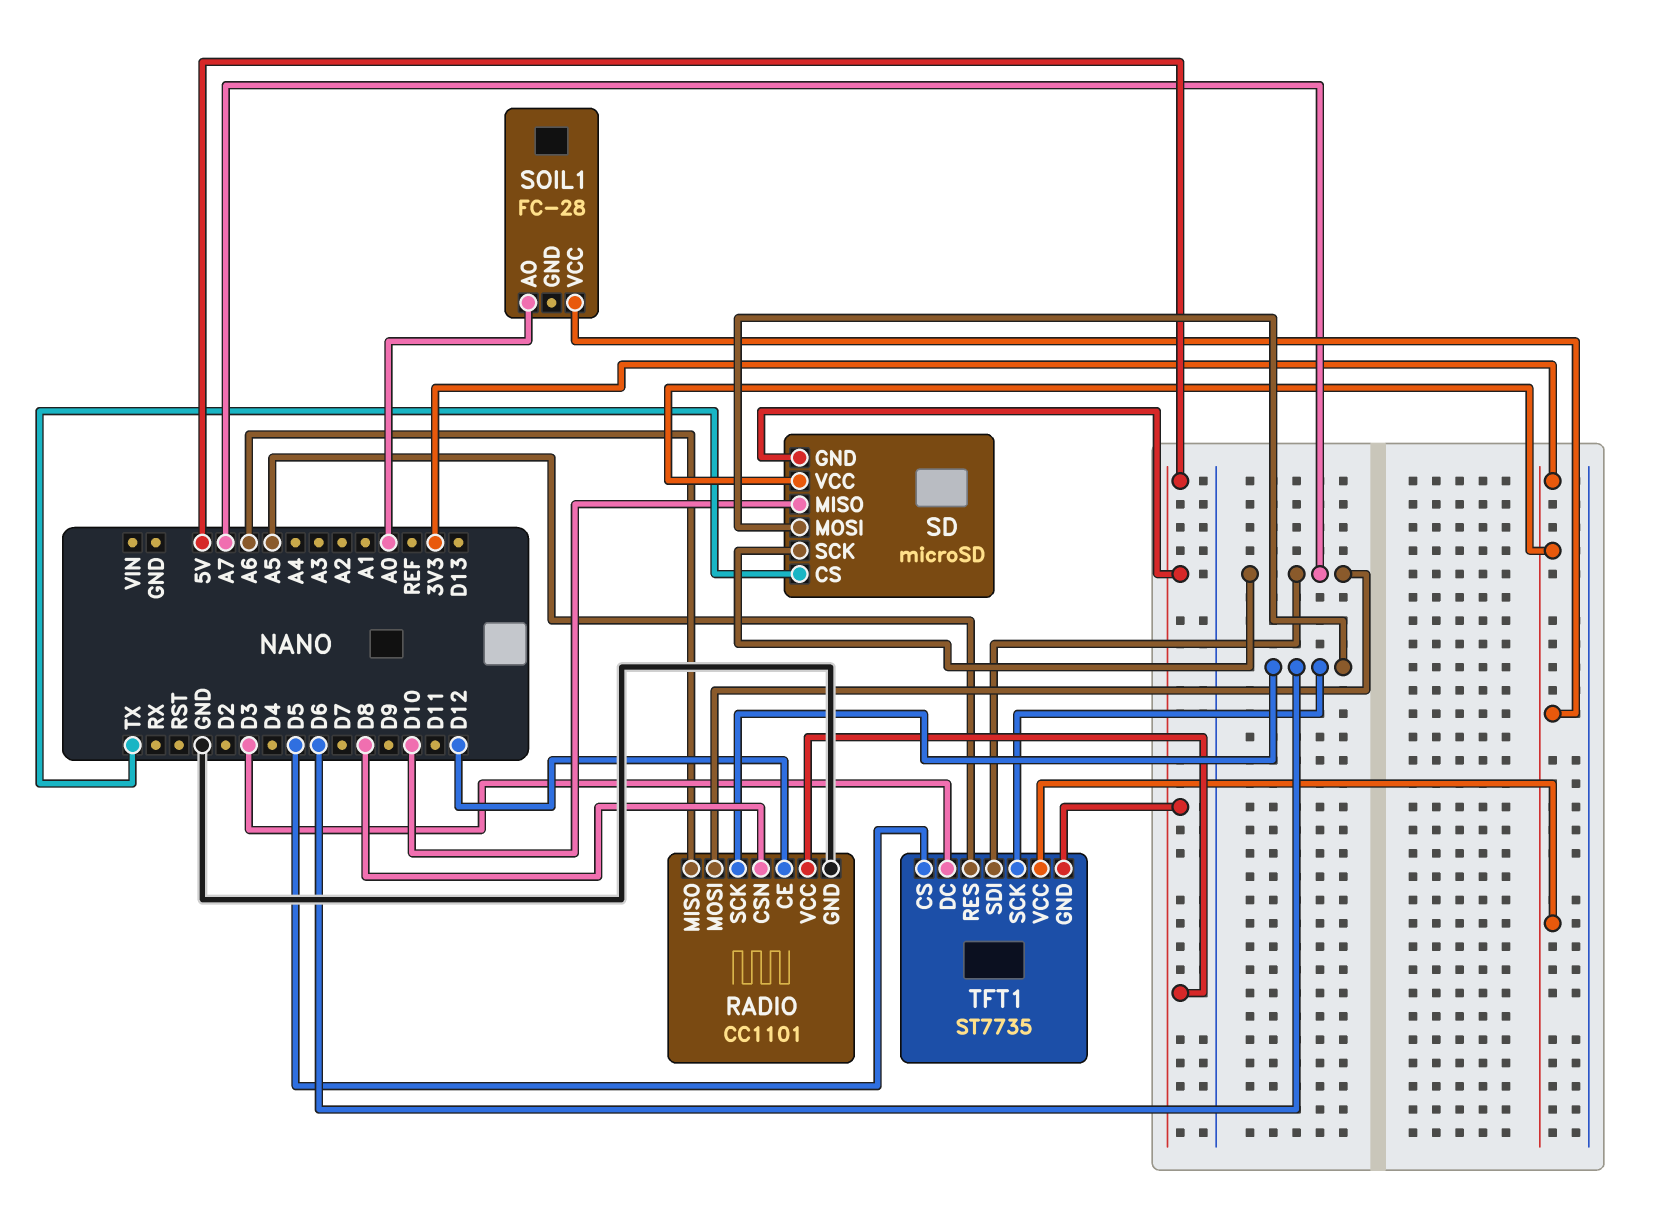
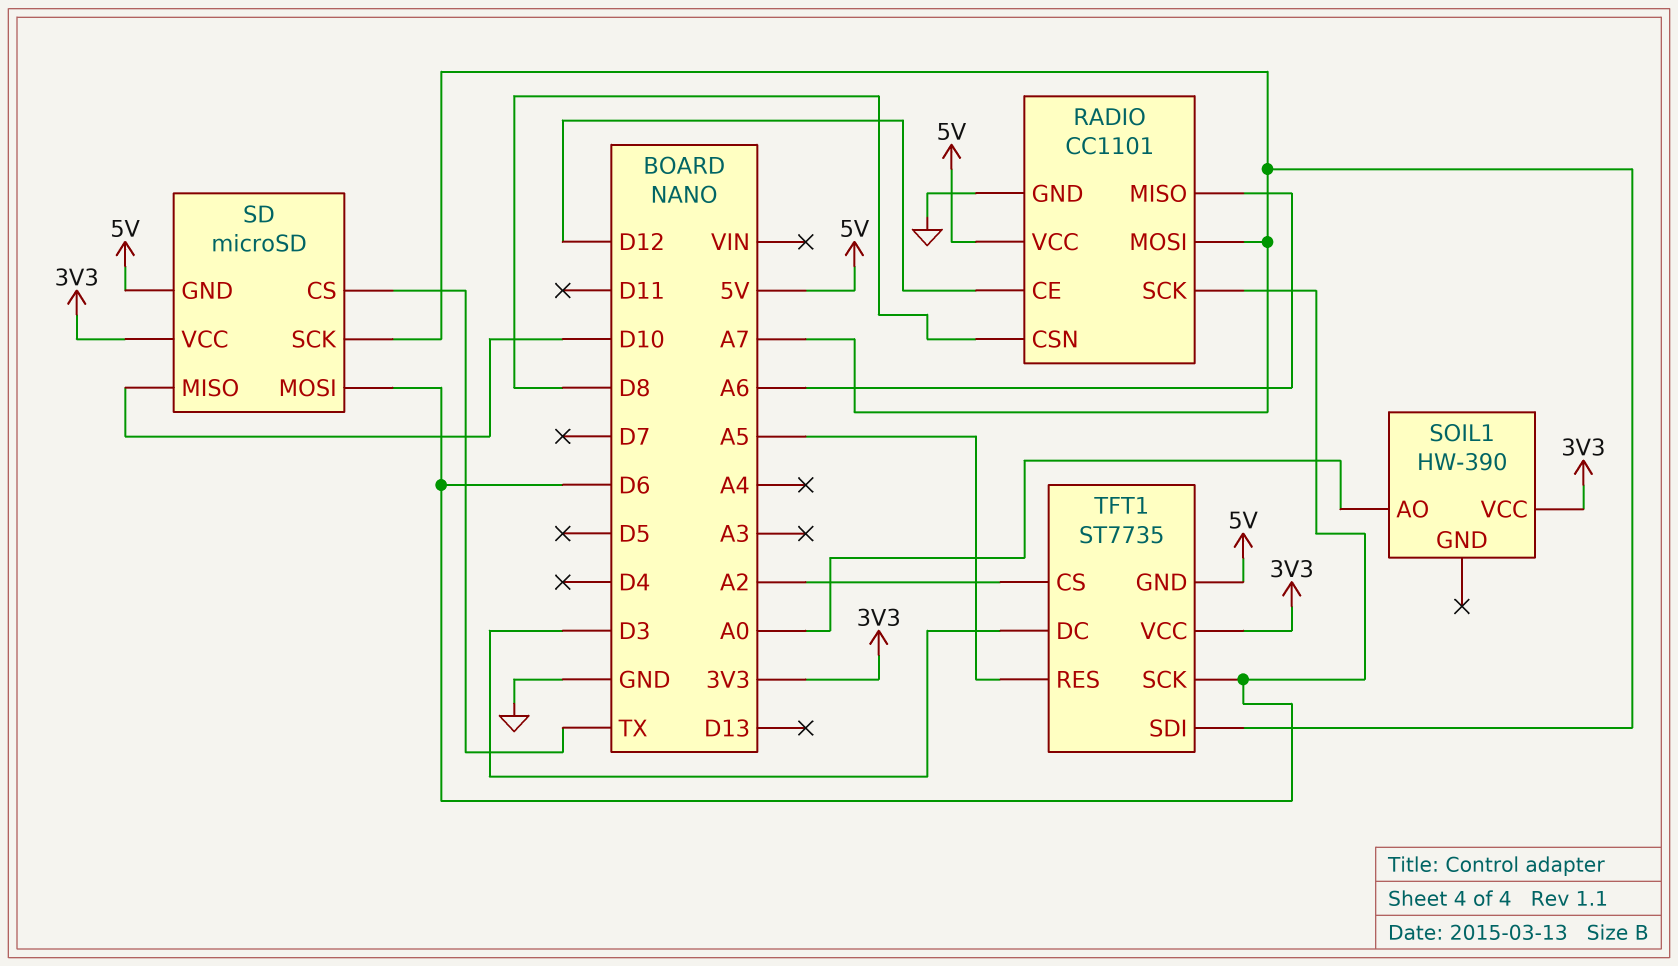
SOIL1: FC-28 -> HW-390
TFT1 pin CS: D5 -> A2

